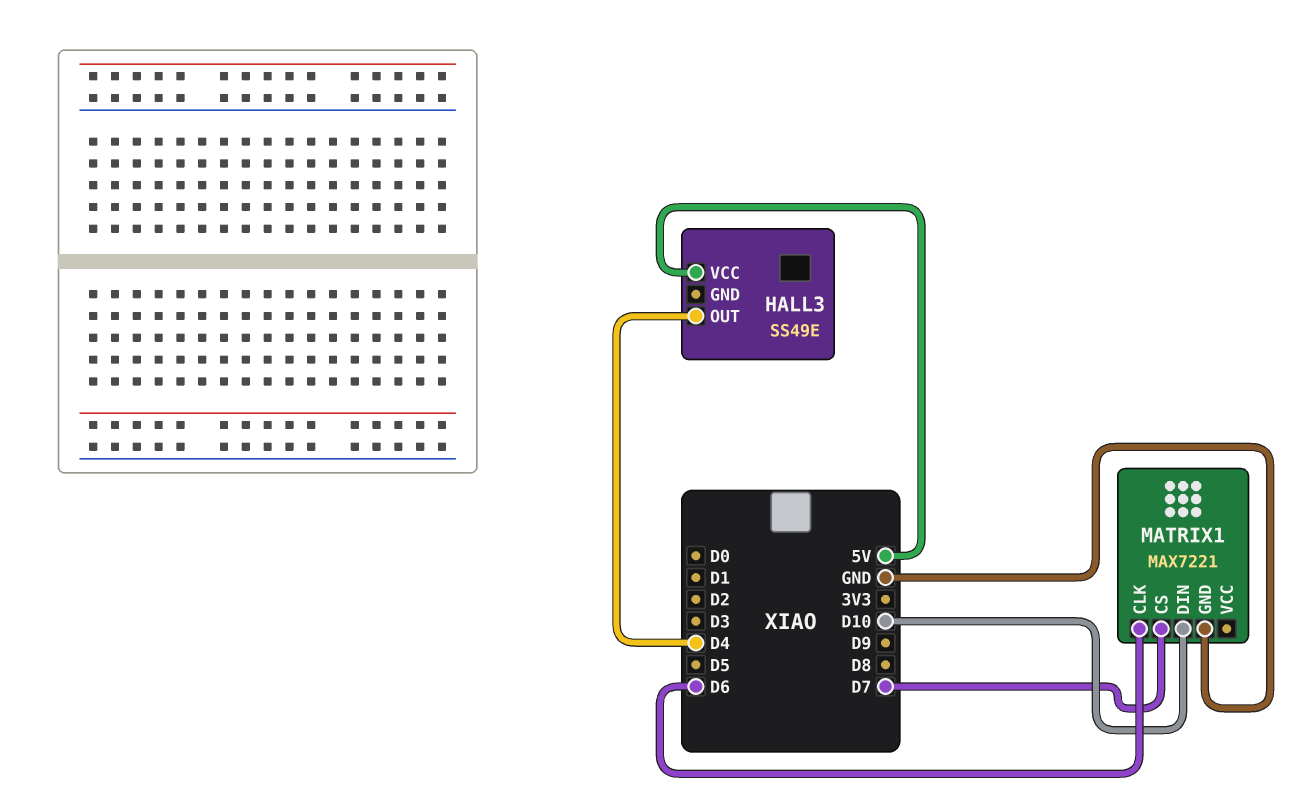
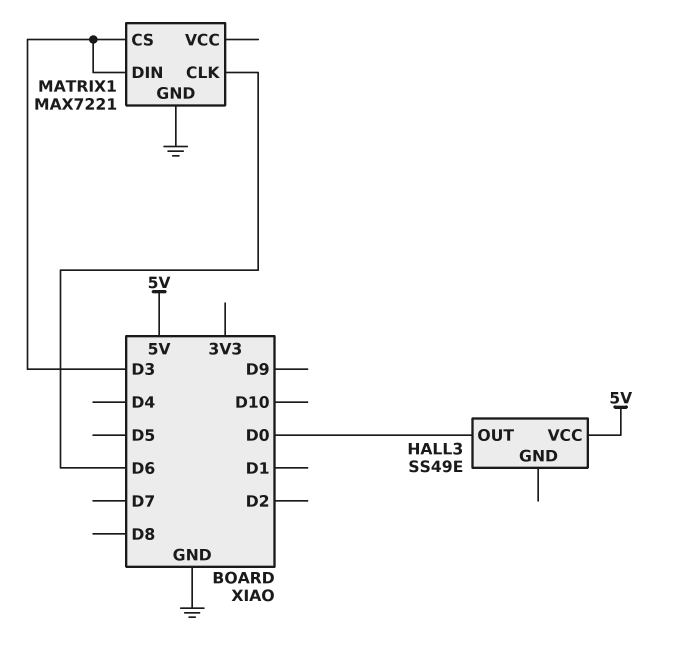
HALL3 pin OUT: D4 -> D0
MATRIX1 pin CS: D7 -> D3
MATRIX1 pin DIN: D10 -> D3

